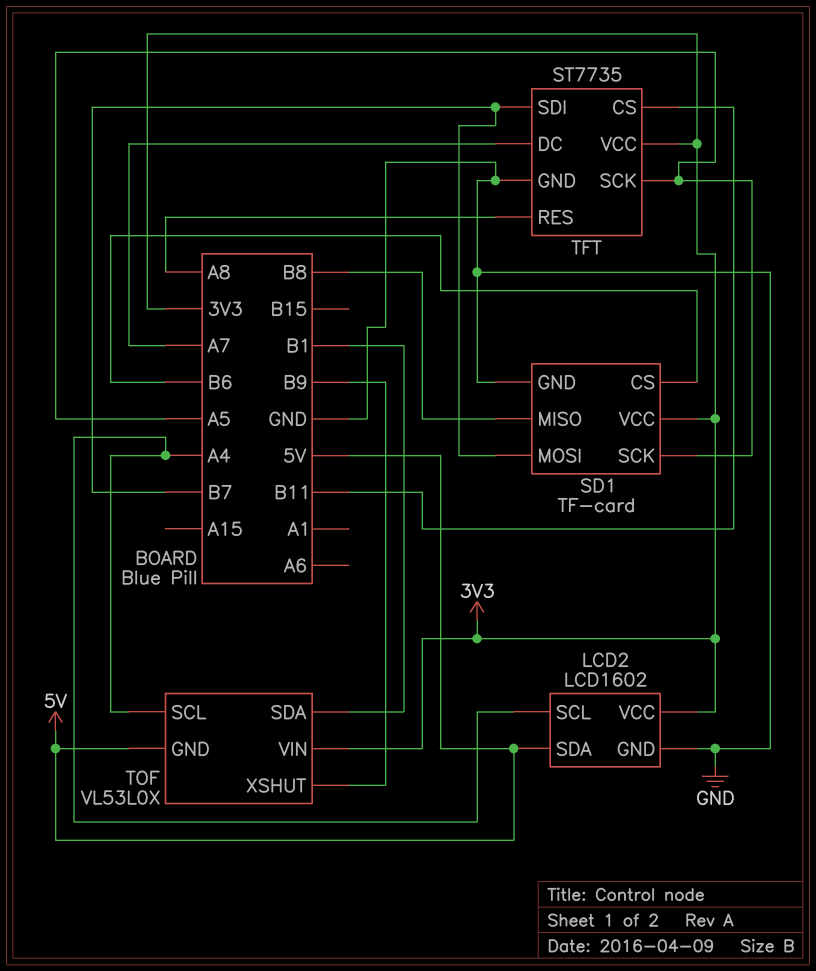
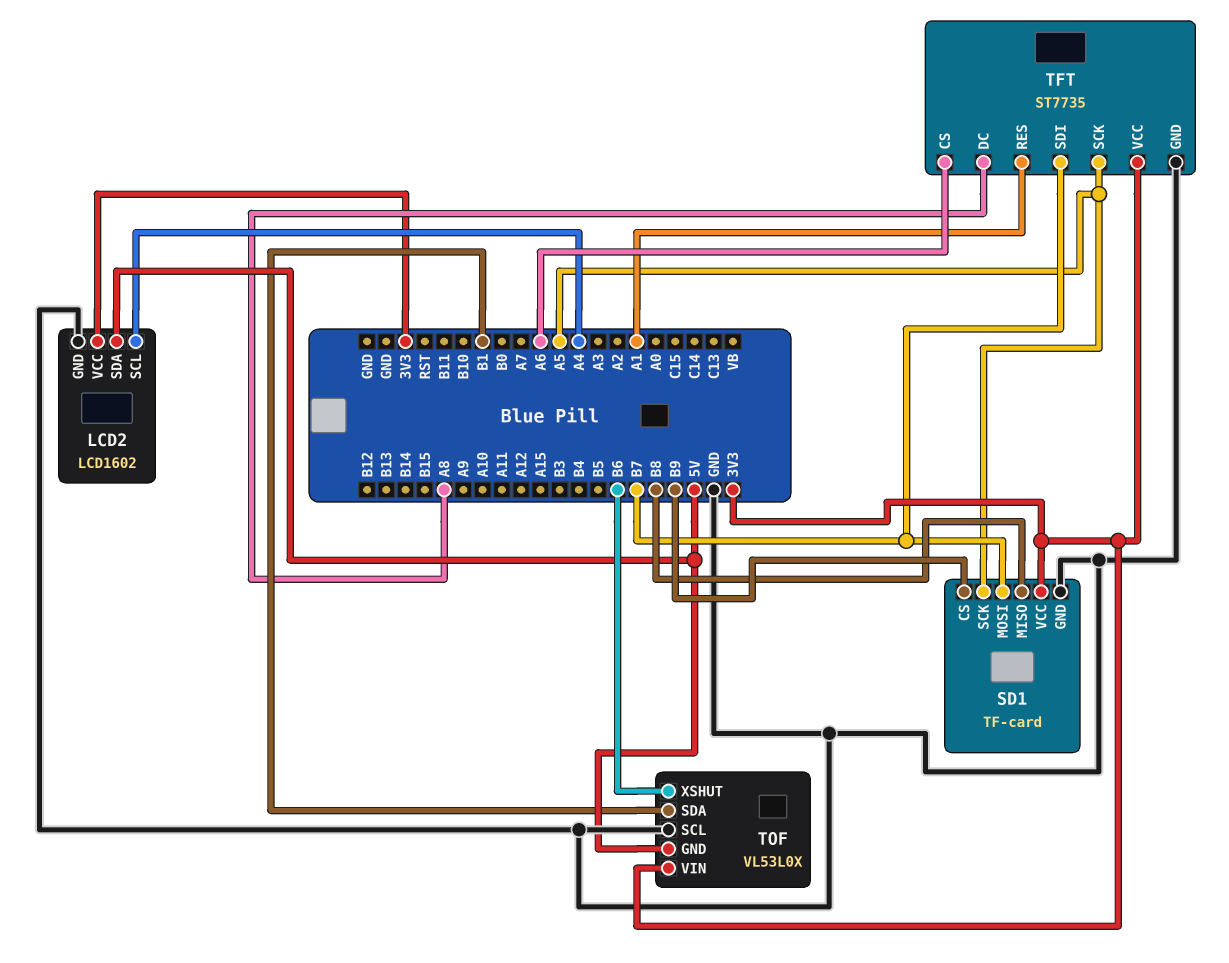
SD1 pin CS: B6 -> B9
TFT pin CS: B11 -> A6
TFT pin DC: A7 -> A8
TFT pin RES: A8 -> A1
TOF pin SCL: A4 -> GND
TOF pin XSHUT: B9 -> B6

